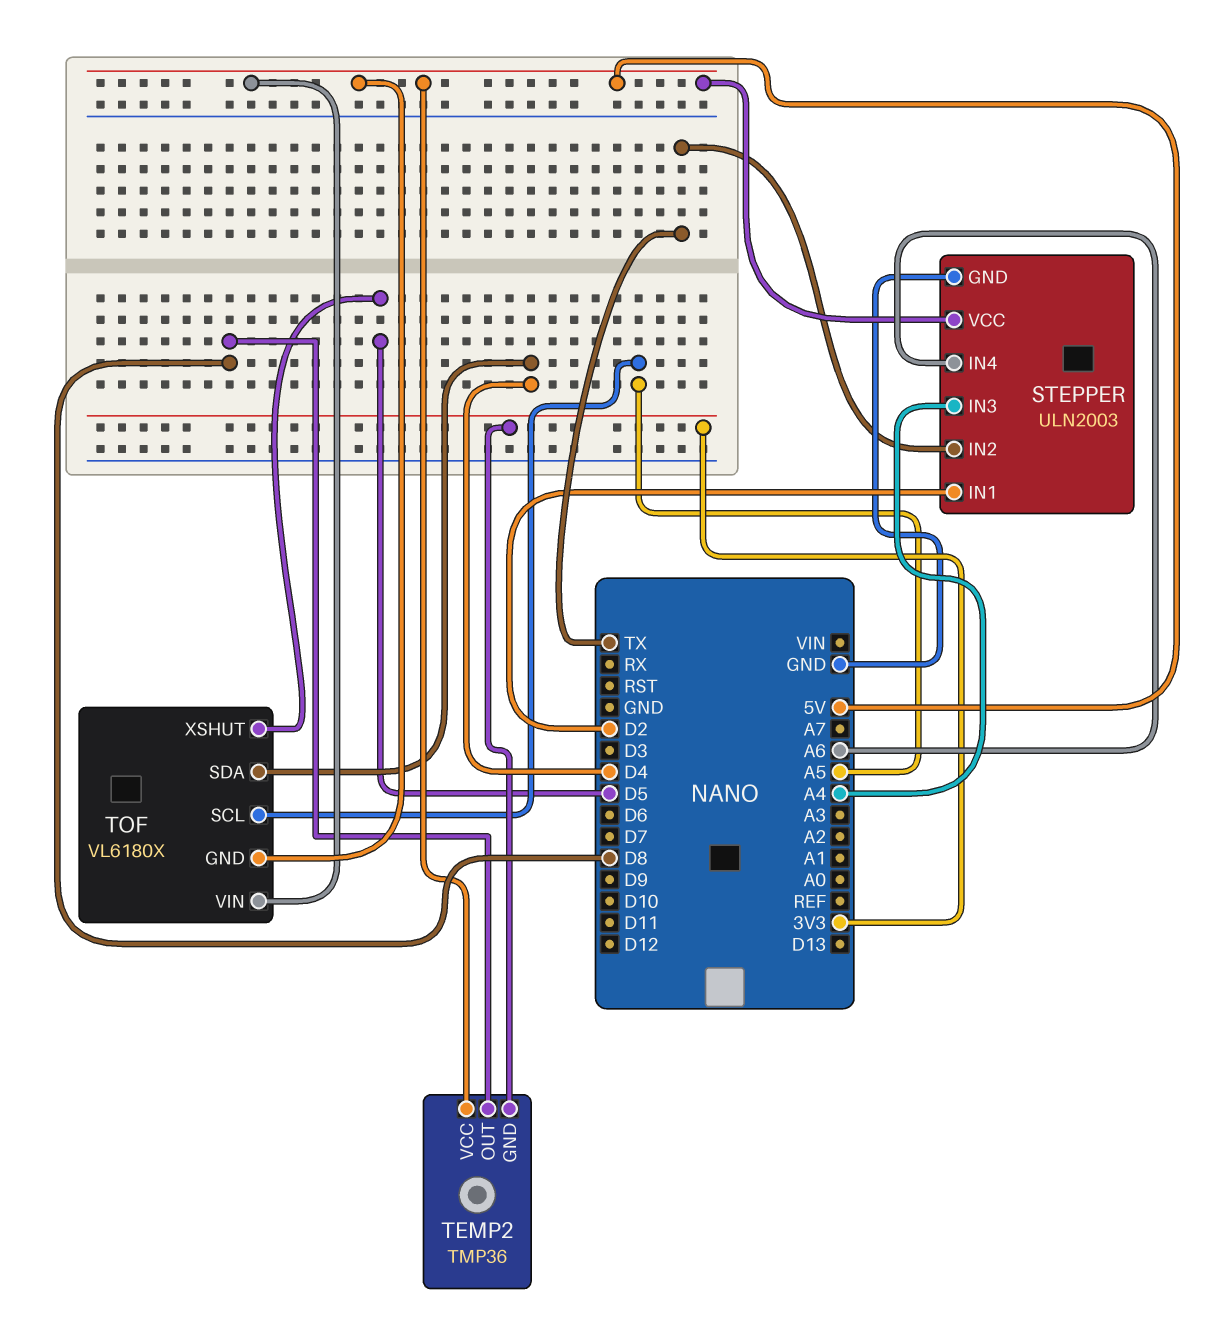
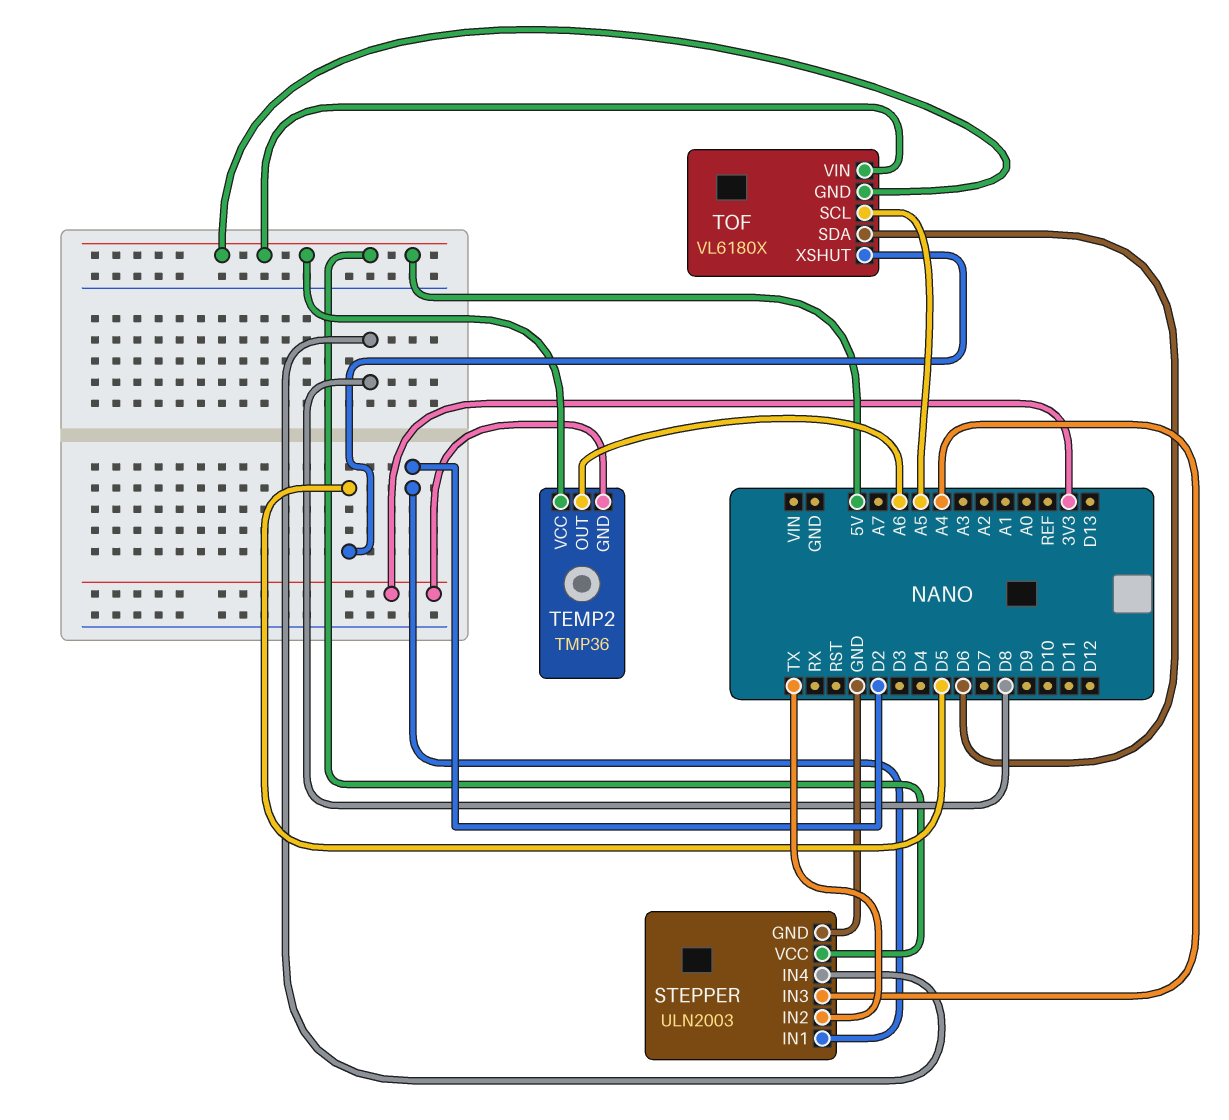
STEPPER pin IN4: A6 -> D8
TEMP2 pin OUT: D8 -> A6
TOF pin SDA: D4 -> D6

